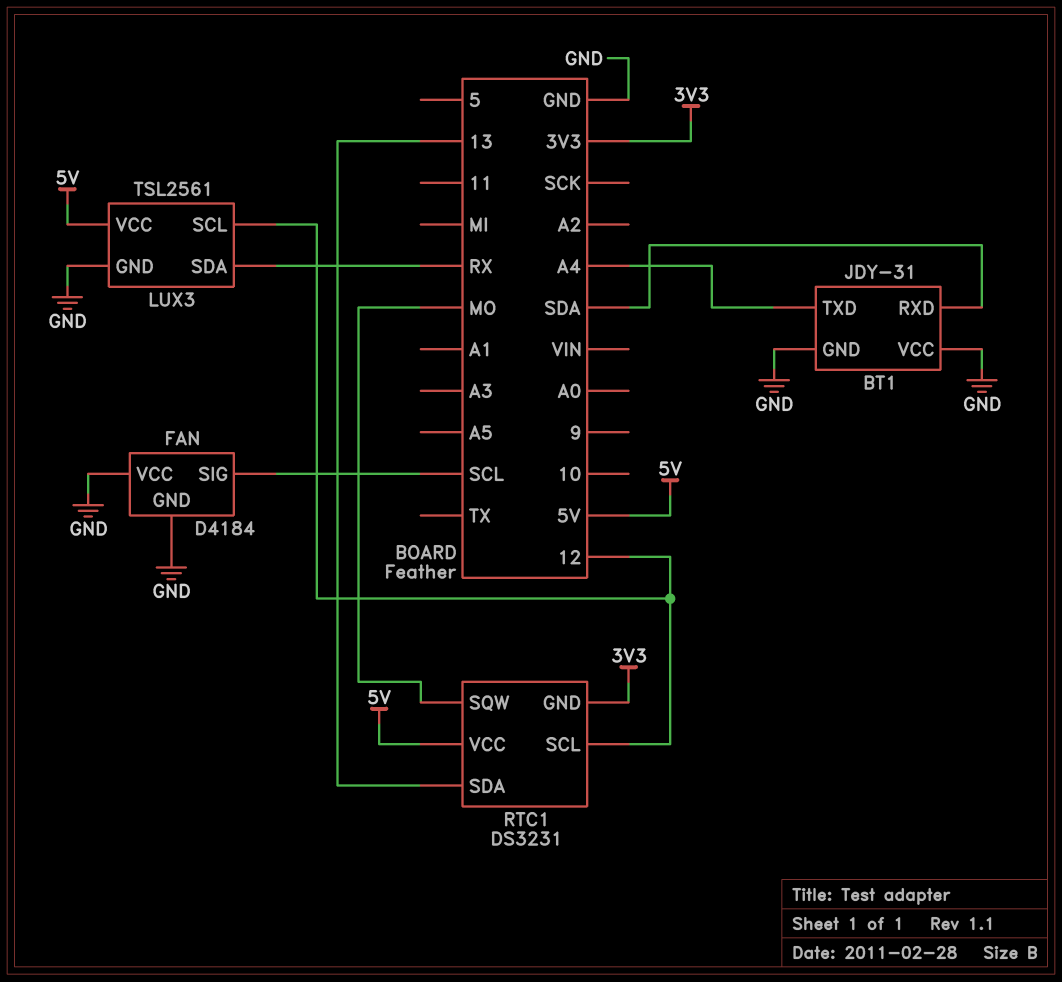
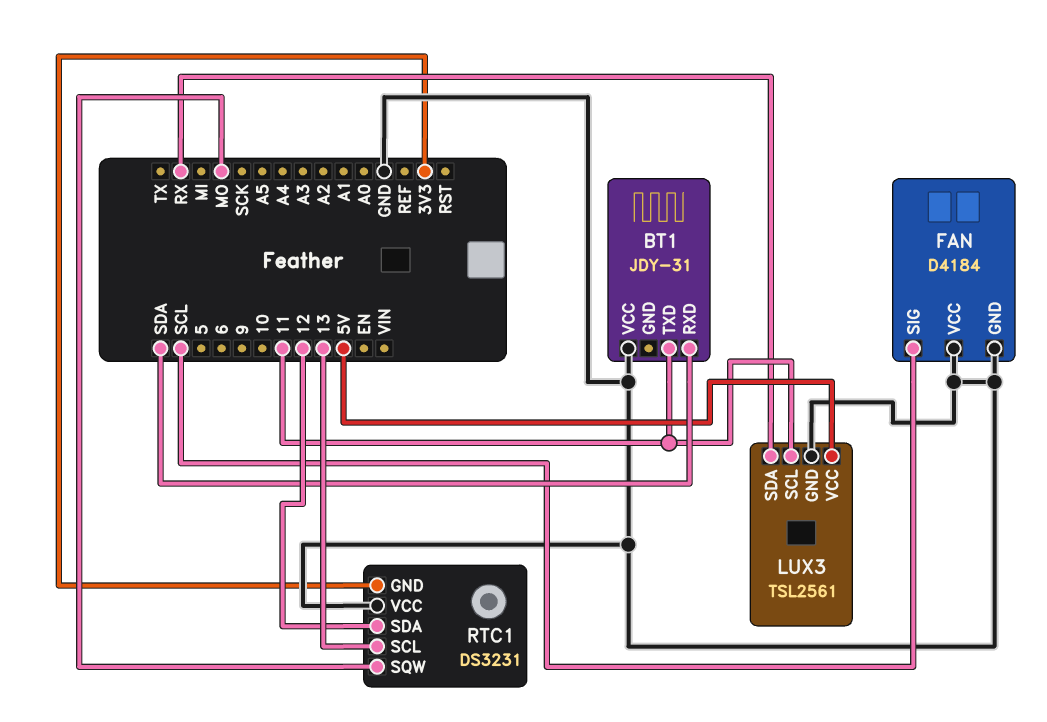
BT1 pin GND: GND -> none
BT1 pin TXD: A4 -> 11
LUX3 pin SCL: 12 -> 11
RTC1 pin SCL: 12 -> 13
RTC1 pin SDA: 13 -> 12
RTC1 pin VCC: 5V -> GND

